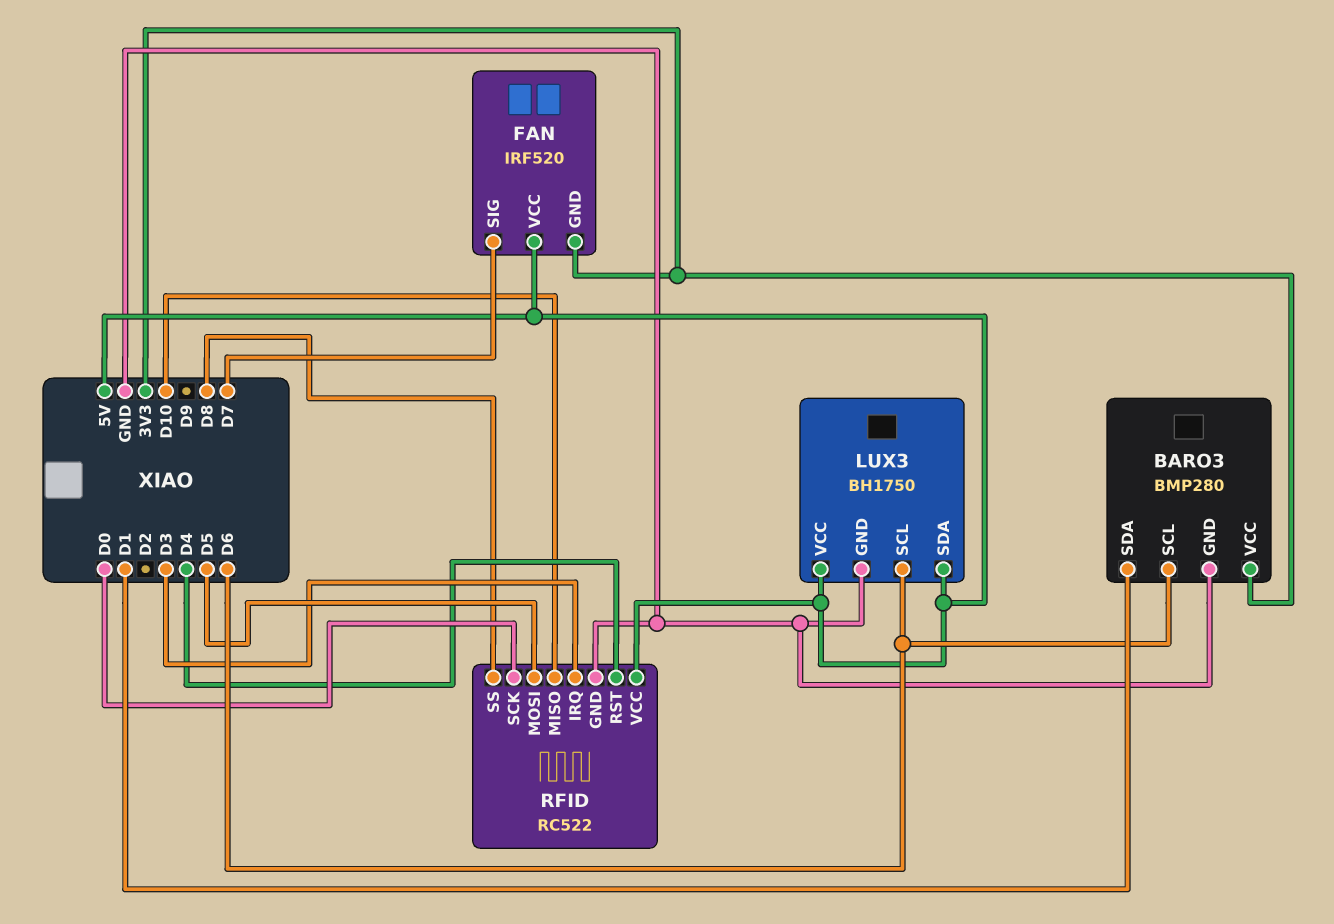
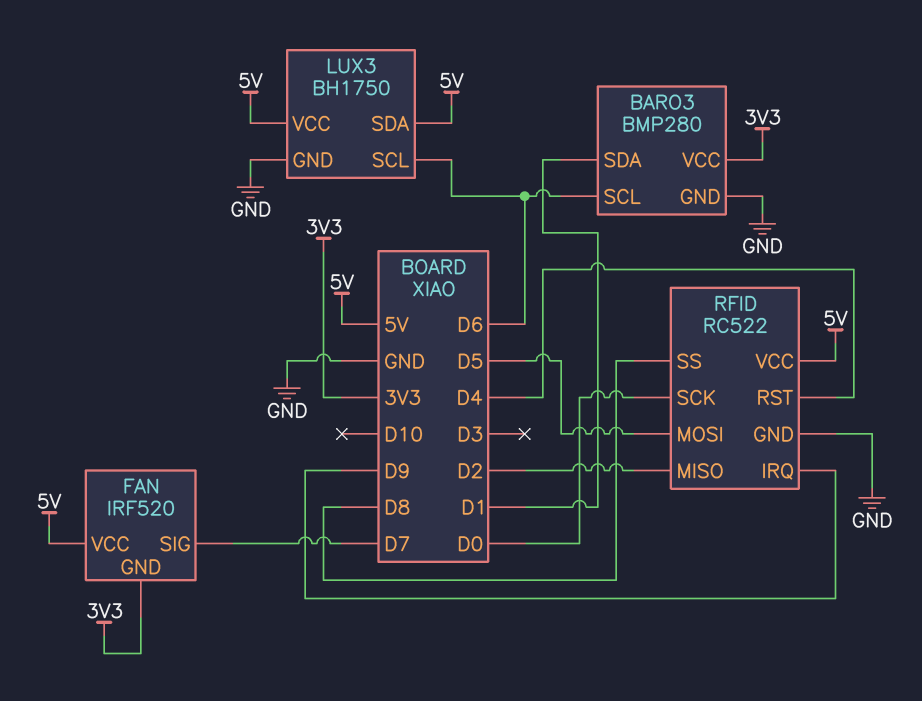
RFID pin IRQ: D3 -> D9
RFID pin MISO: D10 -> D2

